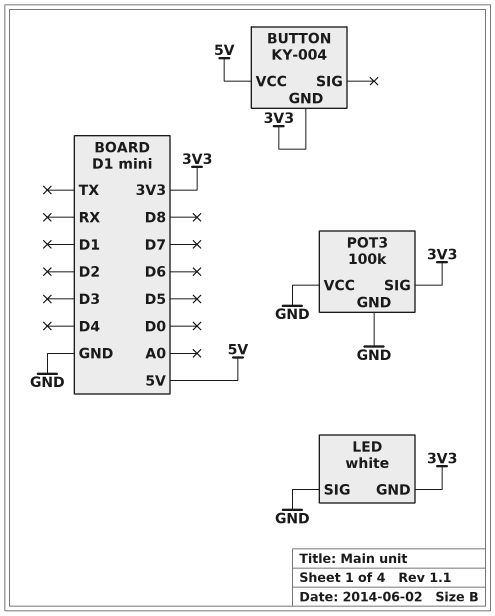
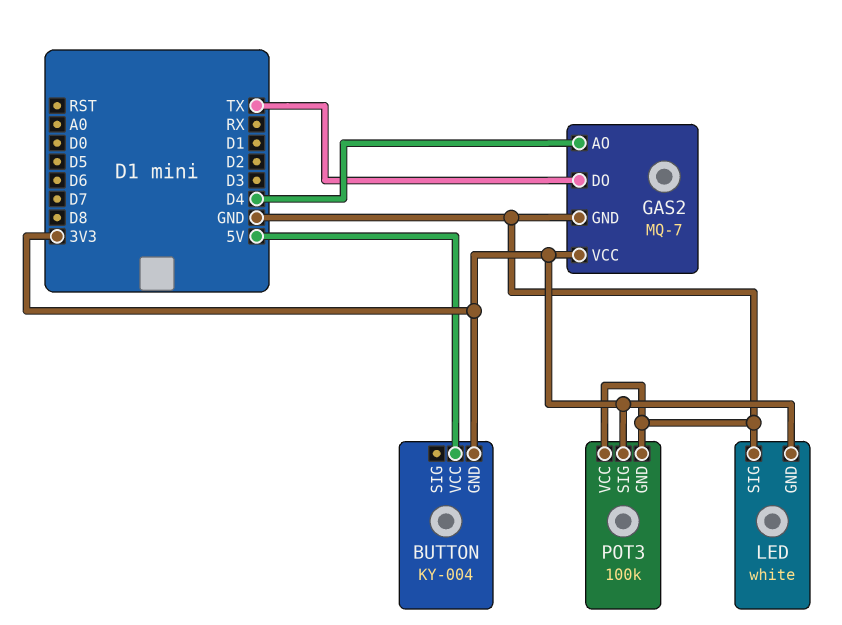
GAS2: none -> MQ-7
GAS2 pin AO: none -> D4
GAS2 pin DO: none -> TX
GAS2 pin GND: none -> GND
GAS2 pin VCC: none -> 3V3

